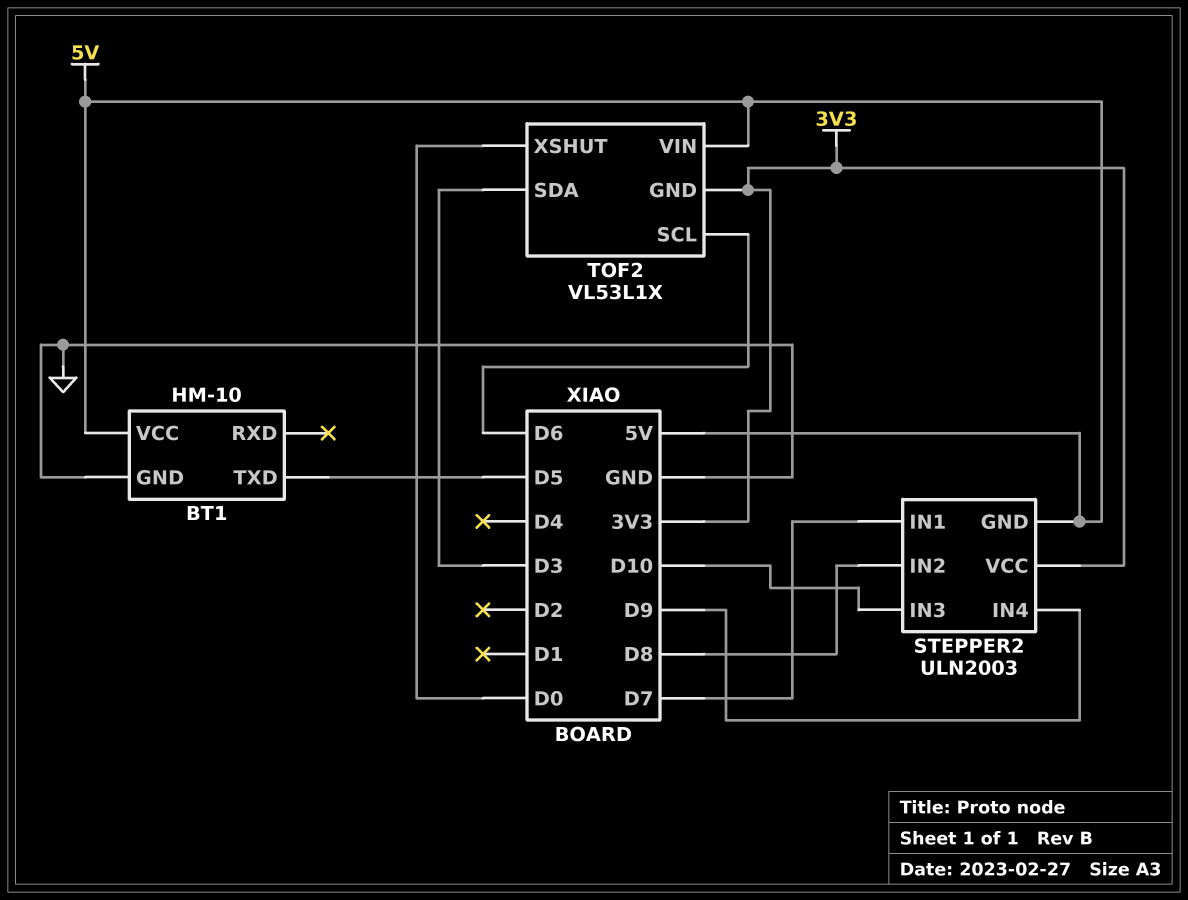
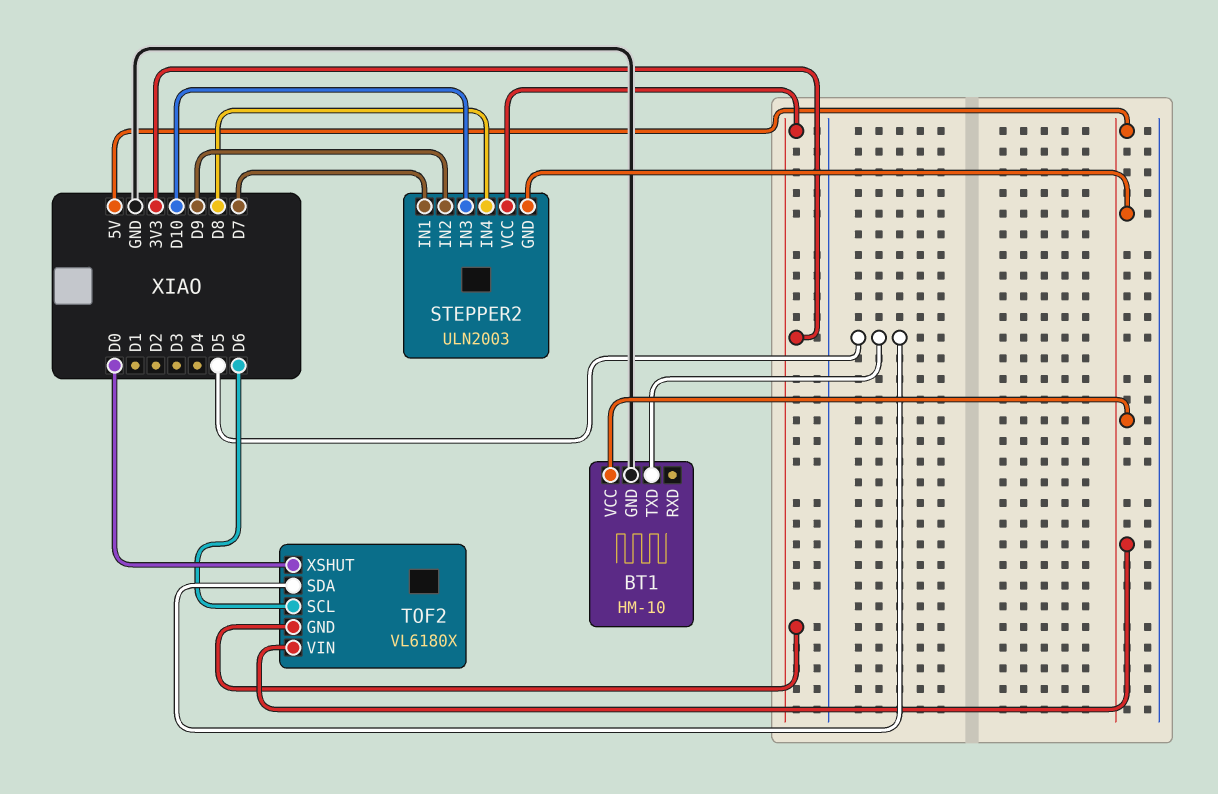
STEPPER2 pin IN2: D8 -> D9
STEPPER2 pin IN4: D9 -> D8
TOF2: VL53L1X -> VL6180X
TOF2 pin SDA: D3 -> D5

